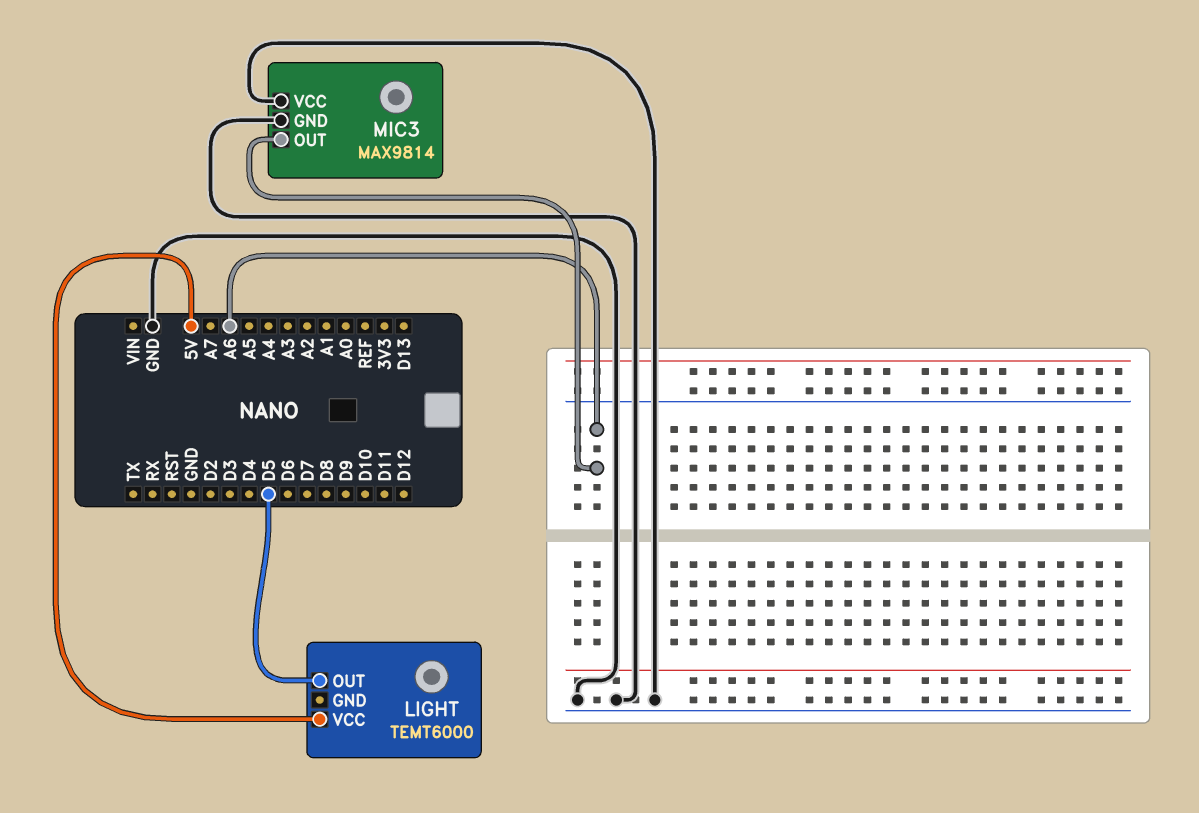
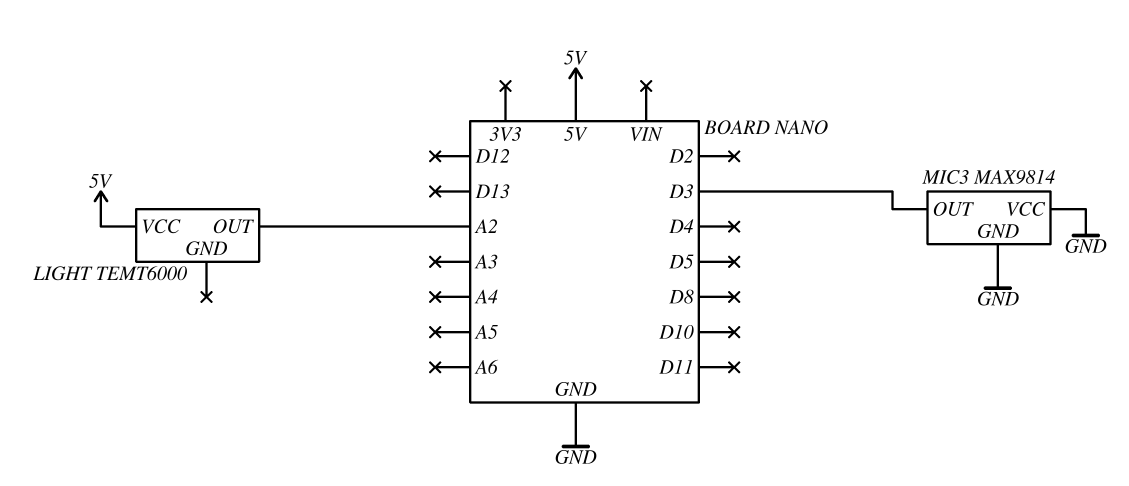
LIGHT pin OUT: D5 -> A2
MIC3 pin OUT: A6 -> D3

